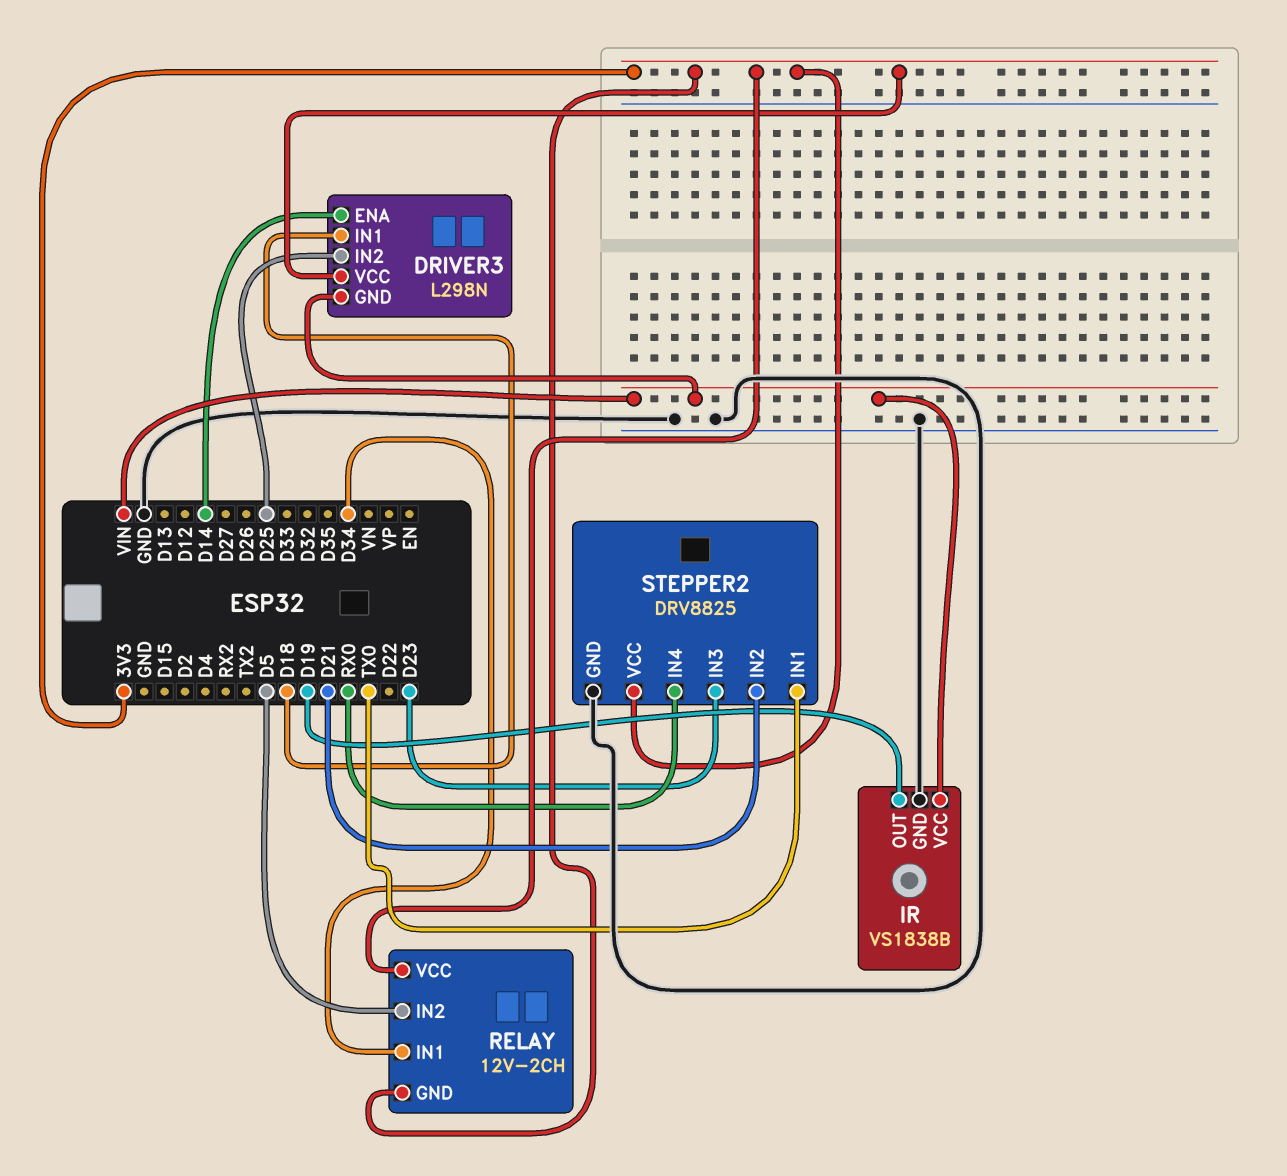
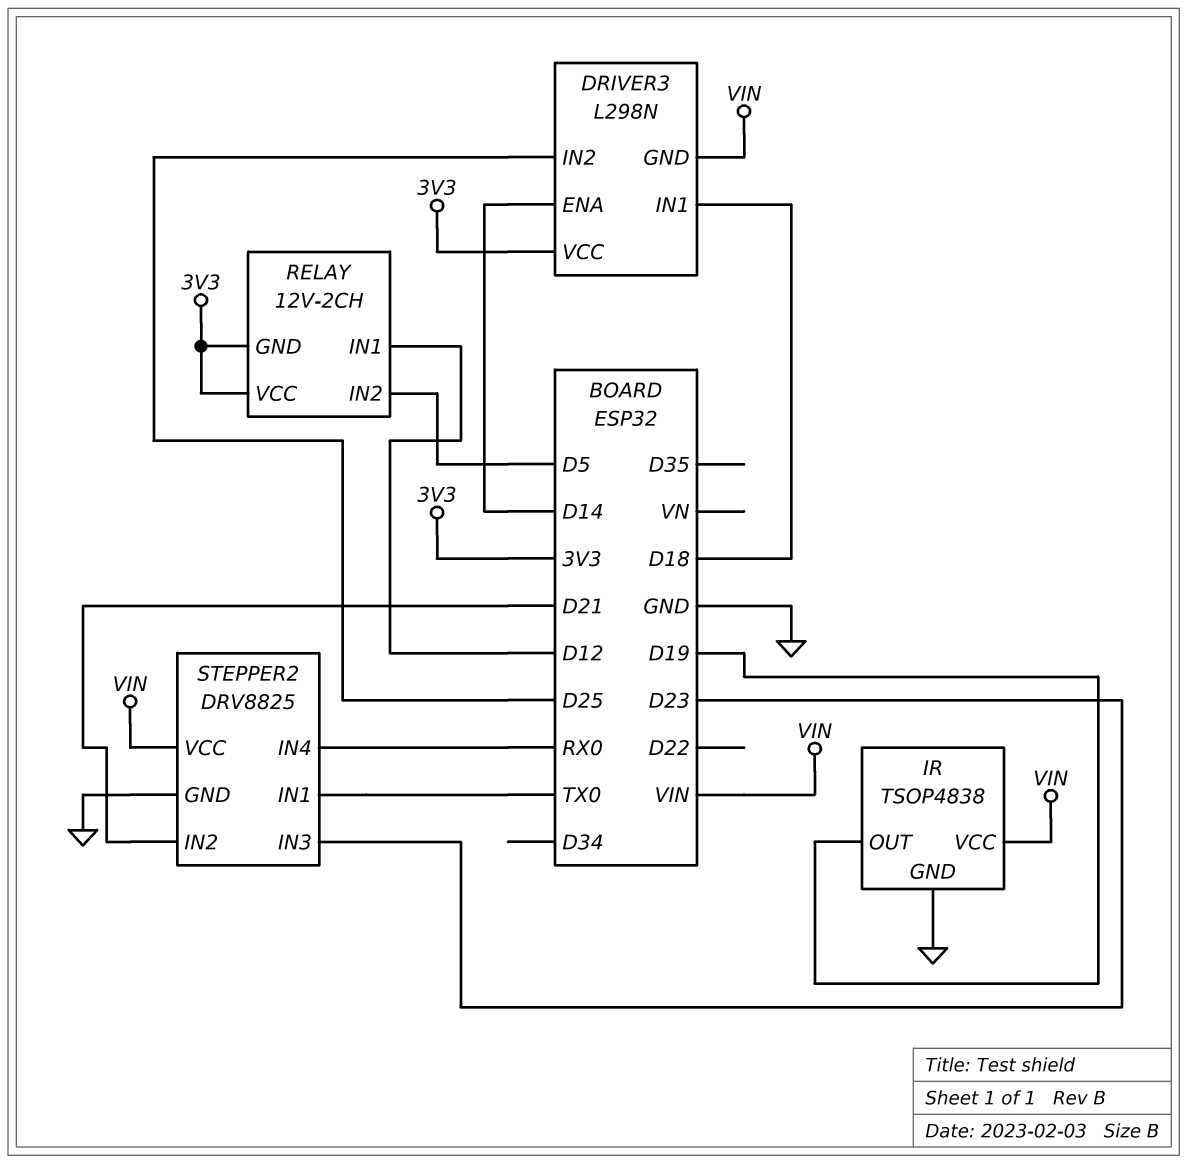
IR: VS1838B -> TSOP4838
RELAY pin IN1: D34 -> D12
STEPPER2 pin VCC: 3V3 -> VIN

